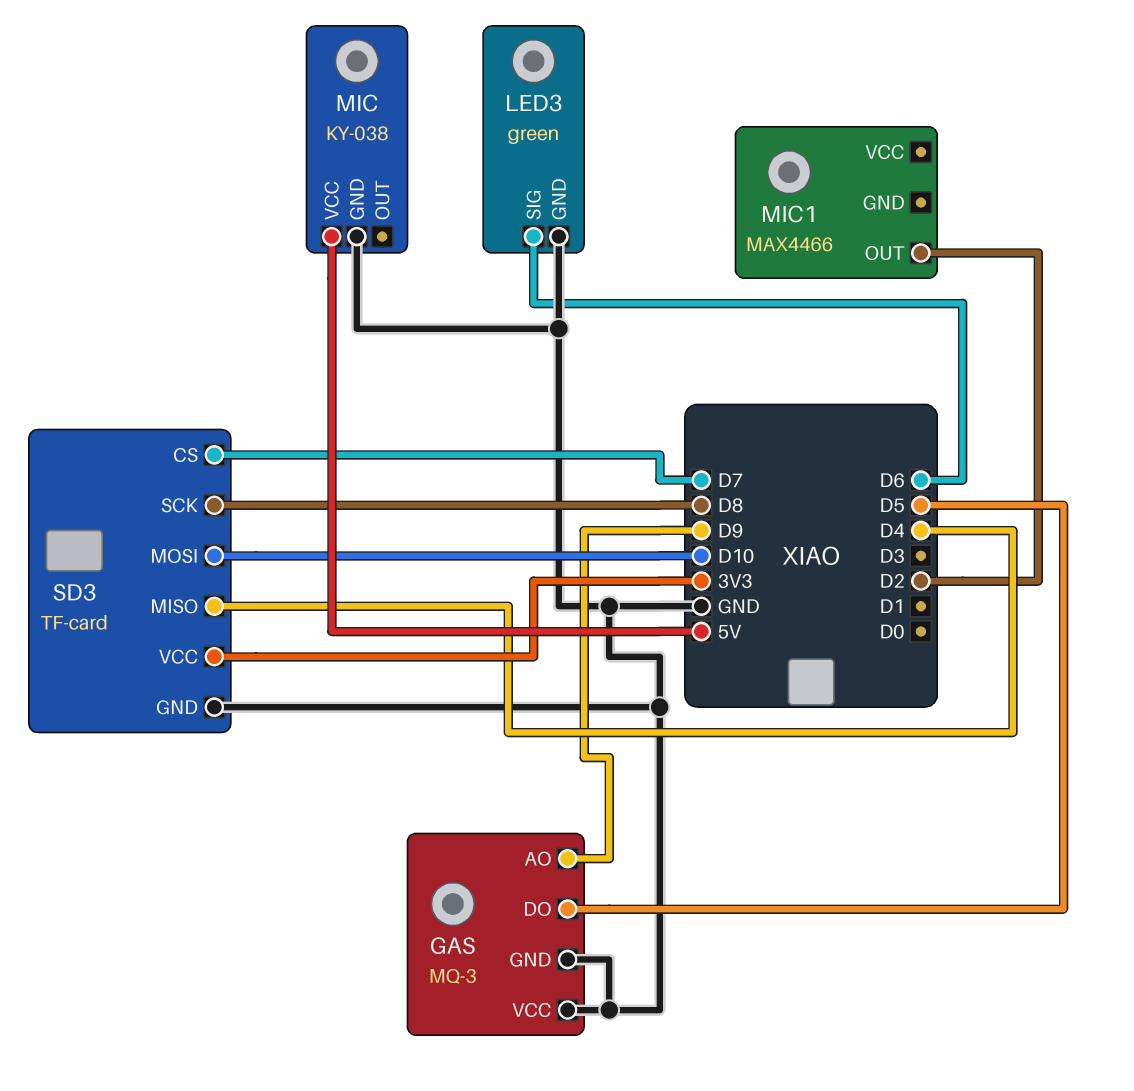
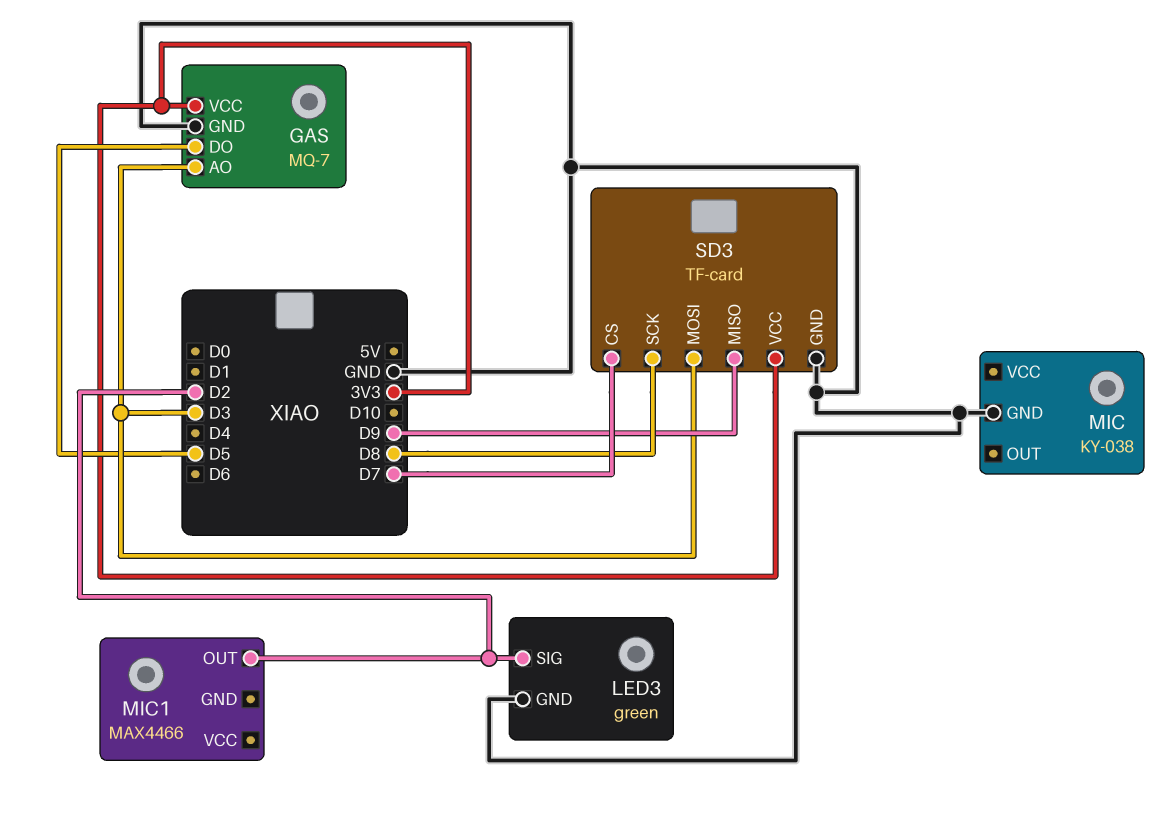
GAS: MQ-3 -> MQ-7
GAS pin AO: D9 -> D3
GAS pin VCC: GND -> 3V3
LED3 pin SIG: D6 -> D2
MIC pin VCC: 5V -> none
SD3 pin MISO: D4 -> D9
SD3 pin MOSI: D10 -> D3

